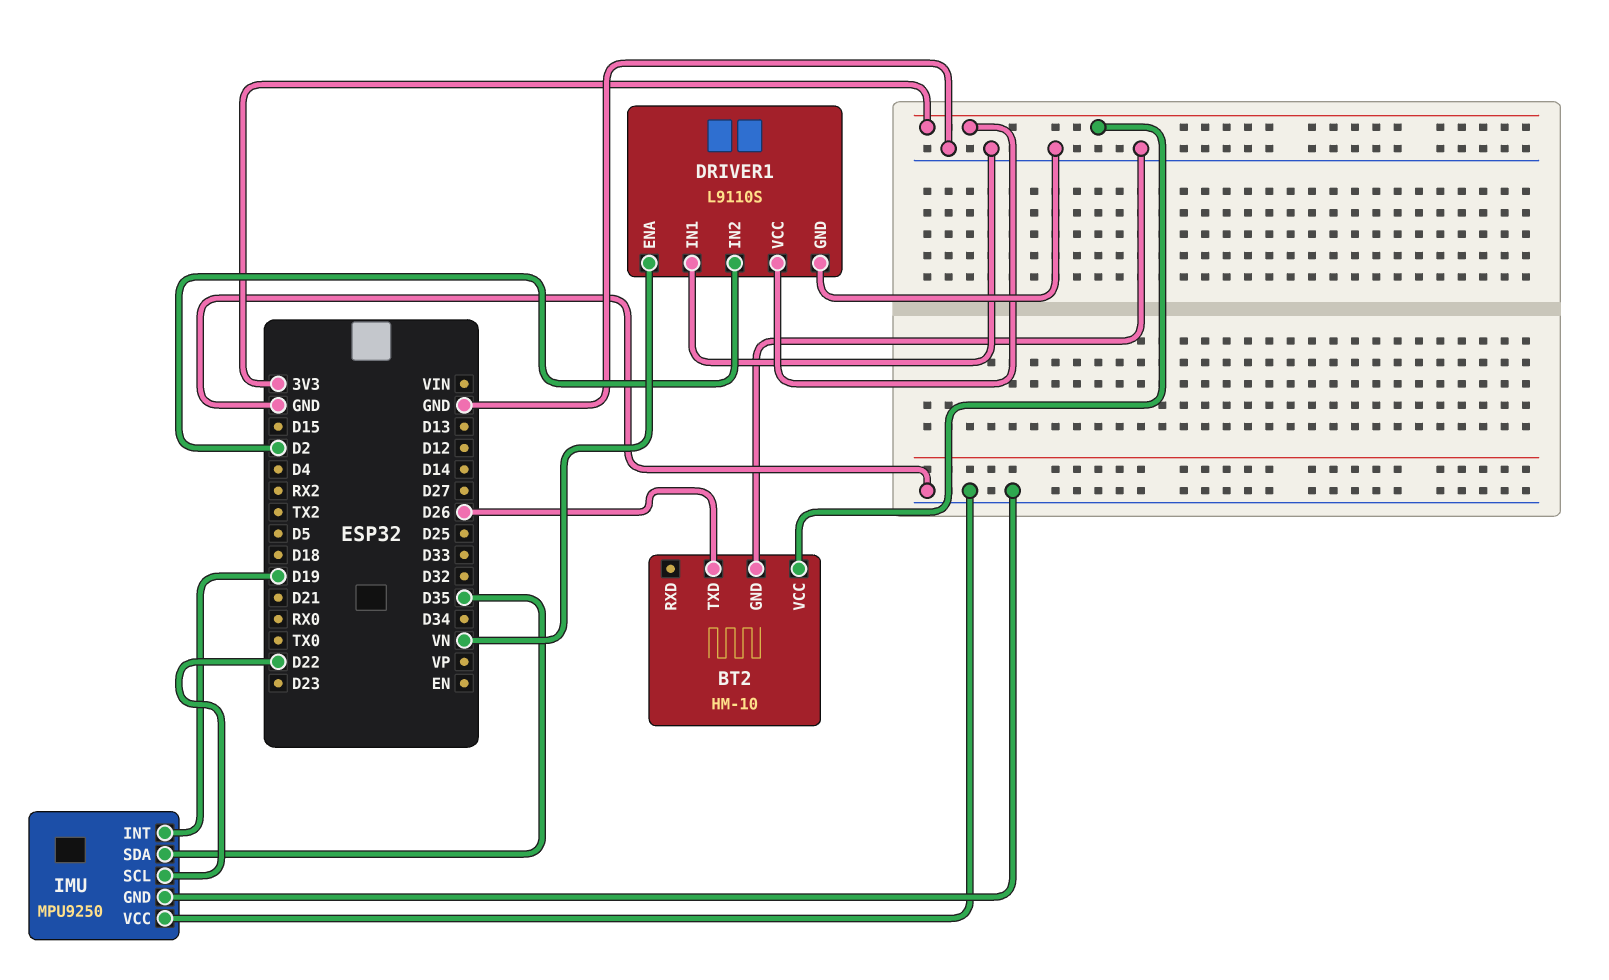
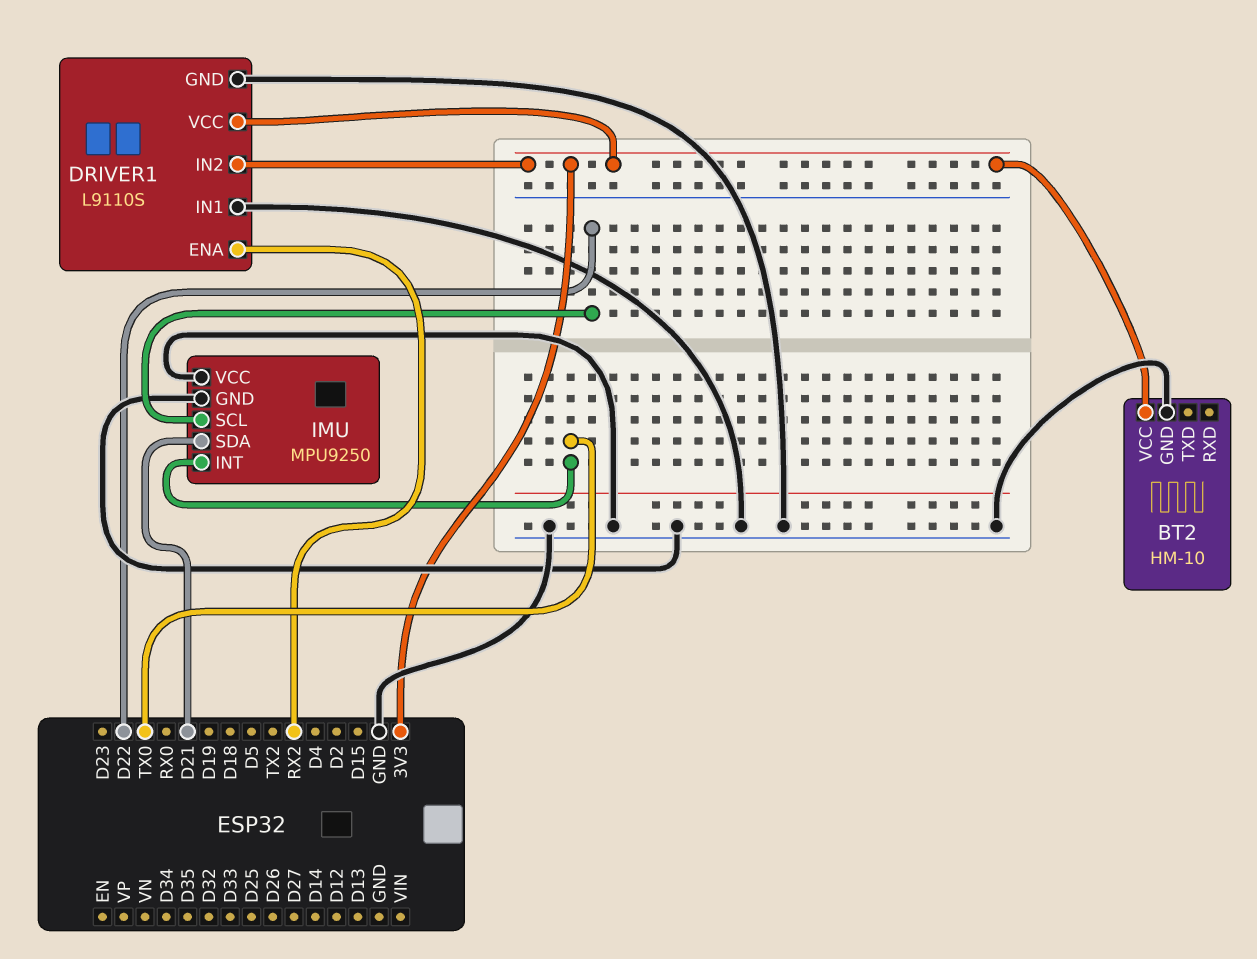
BT2 pin TXD: D26 -> none
DRIVER1 pin ENA: VN -> RX2
DRIVER1 pin IN2: D2 -> 3V3
IMU pin INT: D19 -> TX0
IMU pin SDA: D35 -> D21

